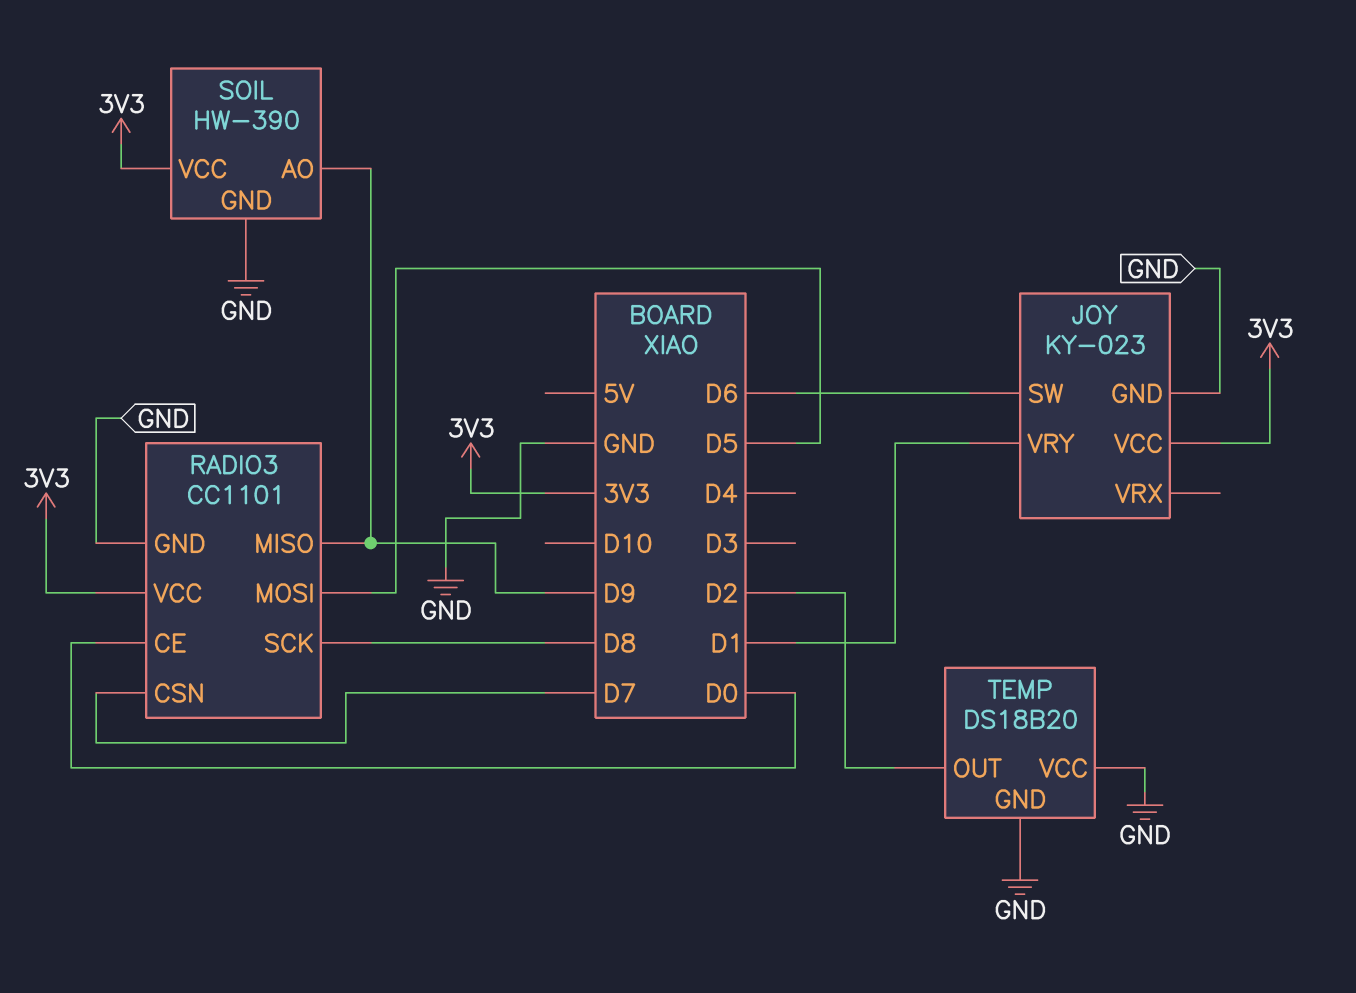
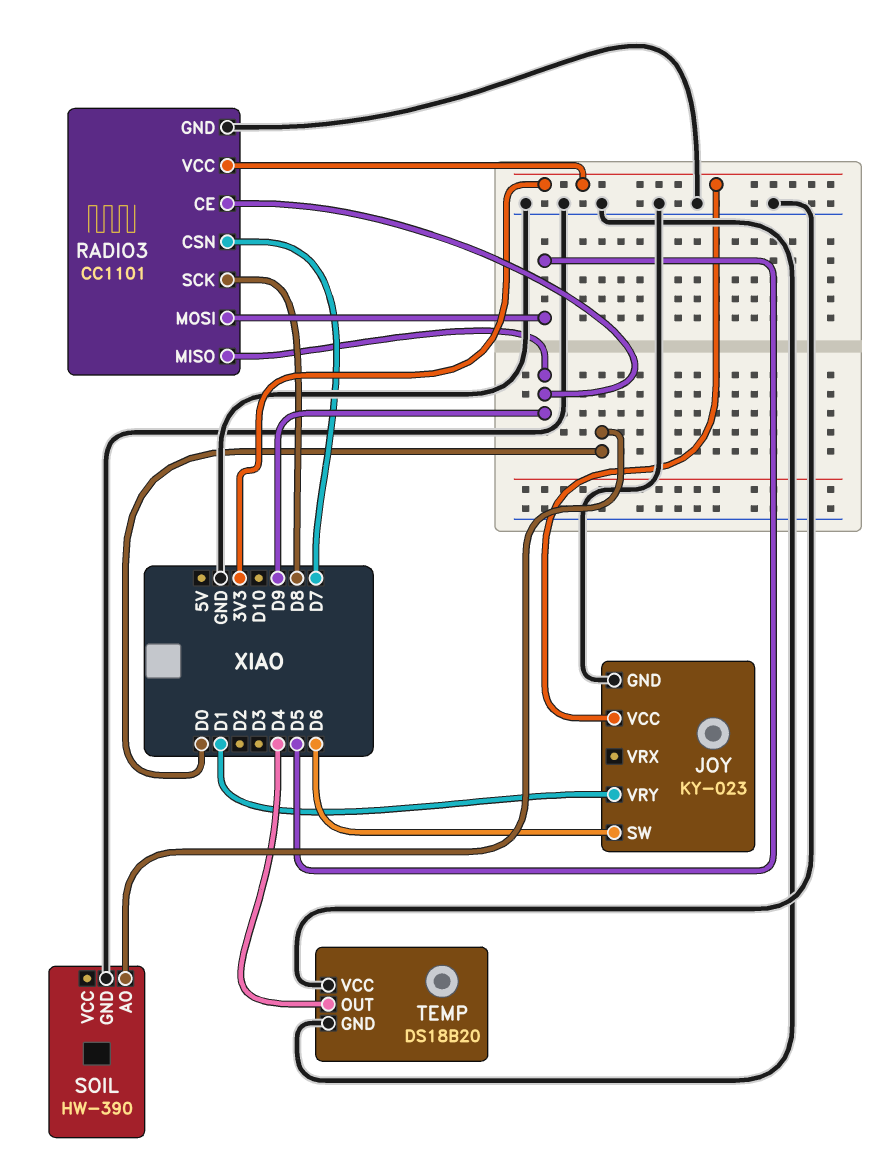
RADIO3 pin CE: D0 -> D9
SOIL pin AO: D9 -> D0
SOIL pin VCC: 3V3 -> none
TEMP pin OUT: D2 -> D4

